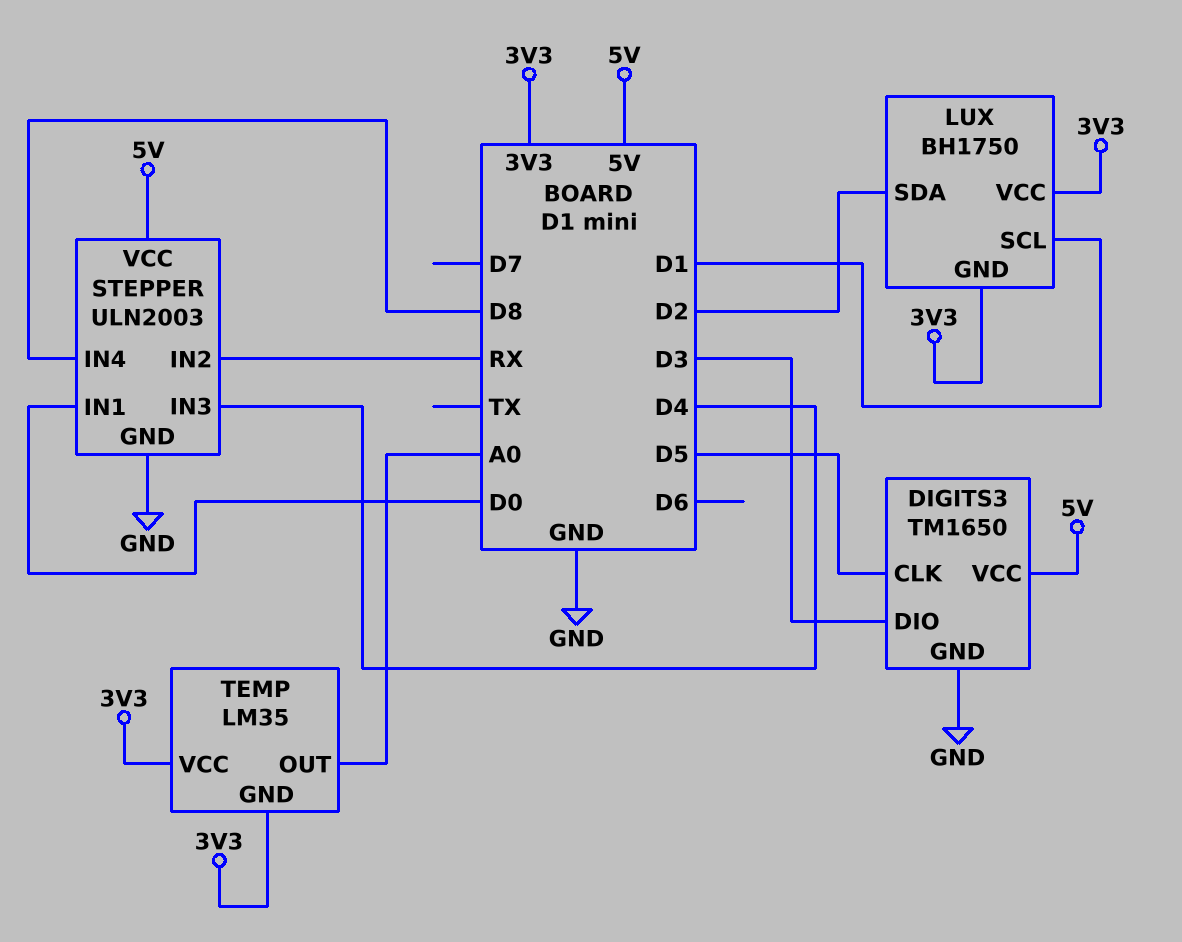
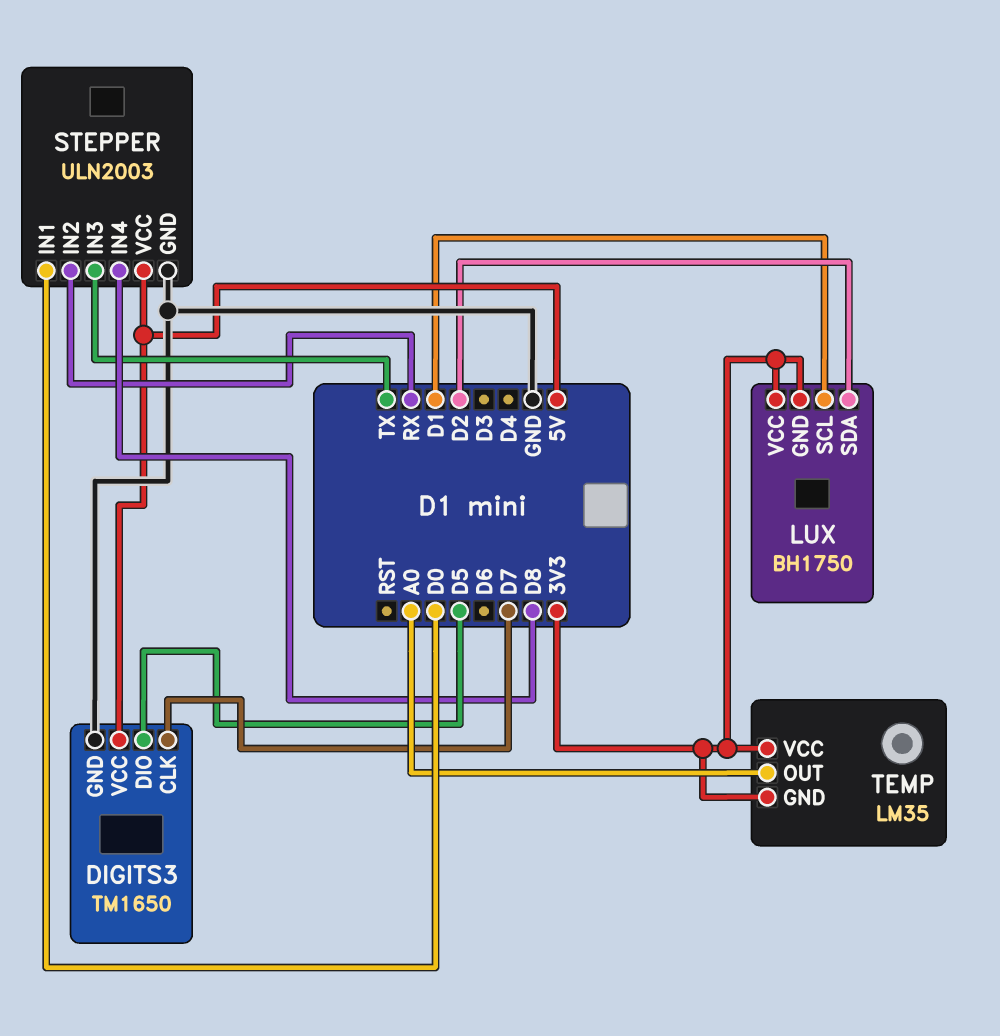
DIGITS3 pin CLK: D5 -> D7
DIGITS3 pin DIO: D3 -> D5
STEPPER pin IN3: D4 -> TX

